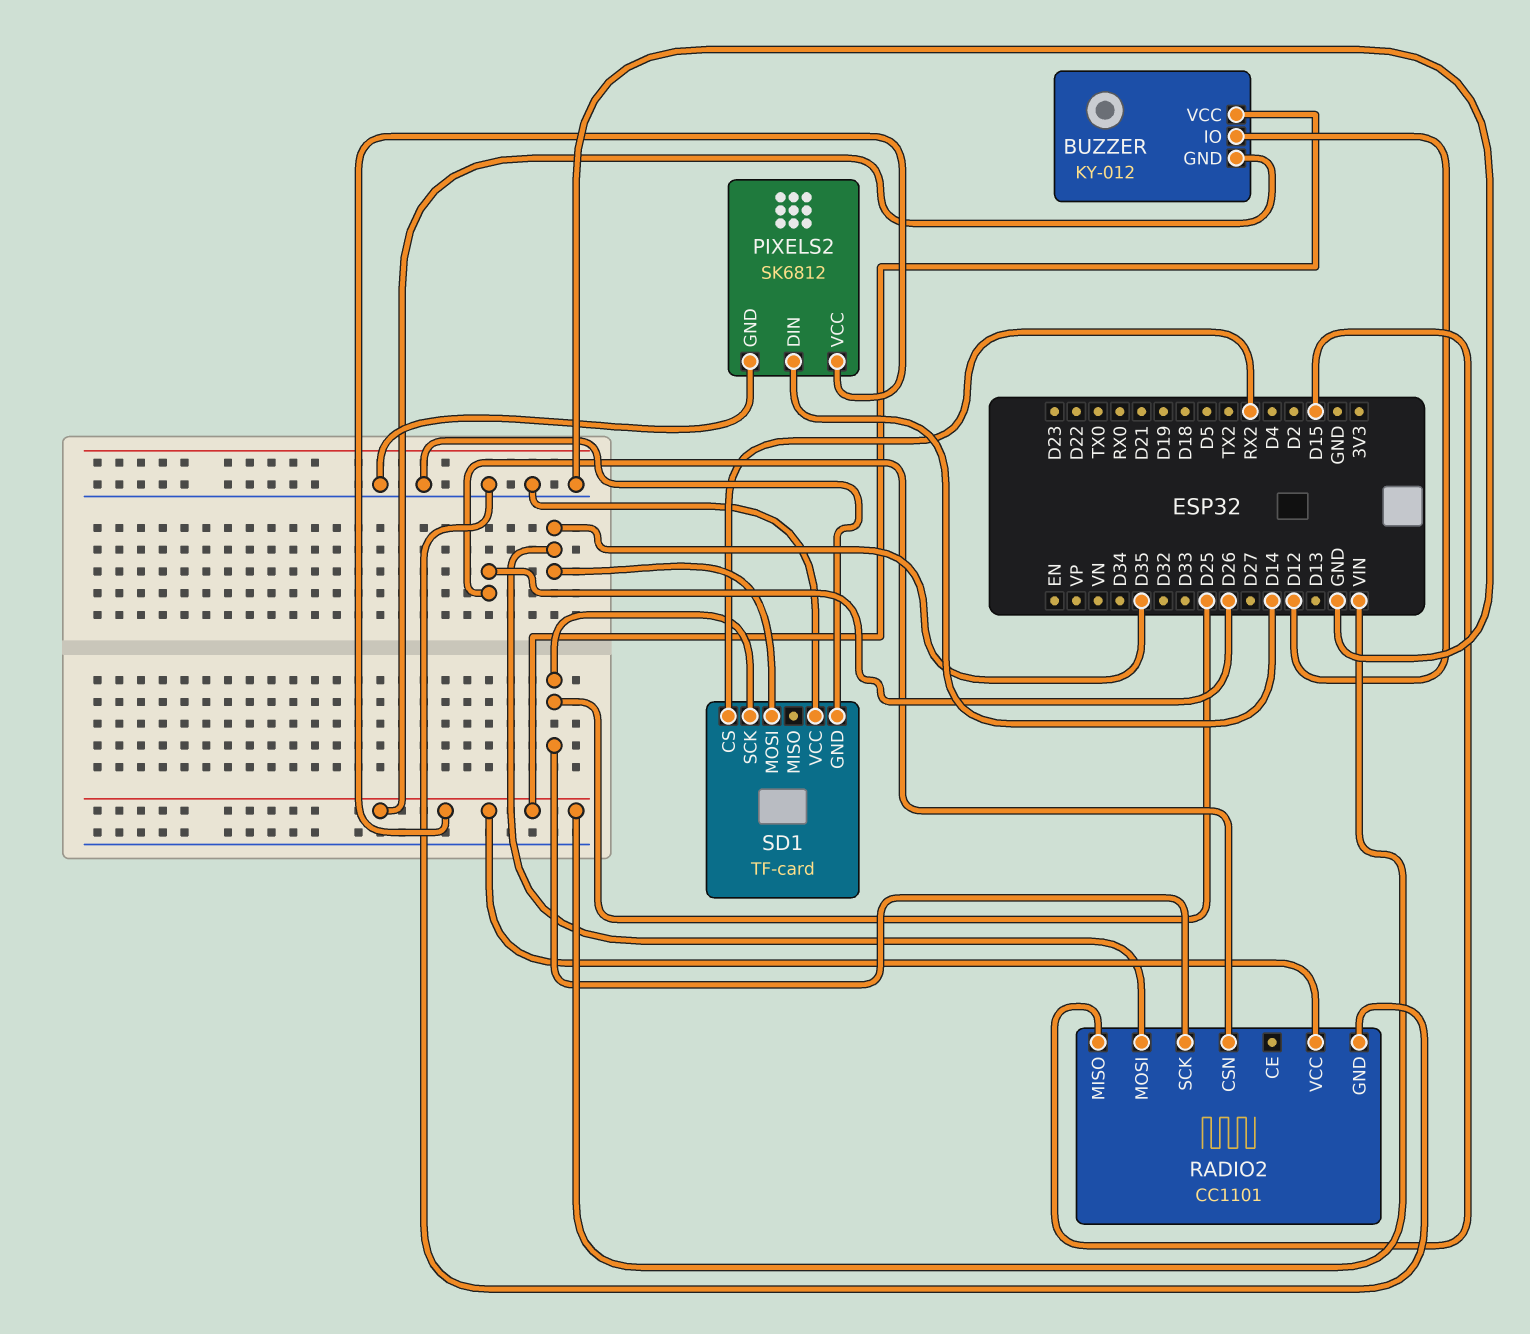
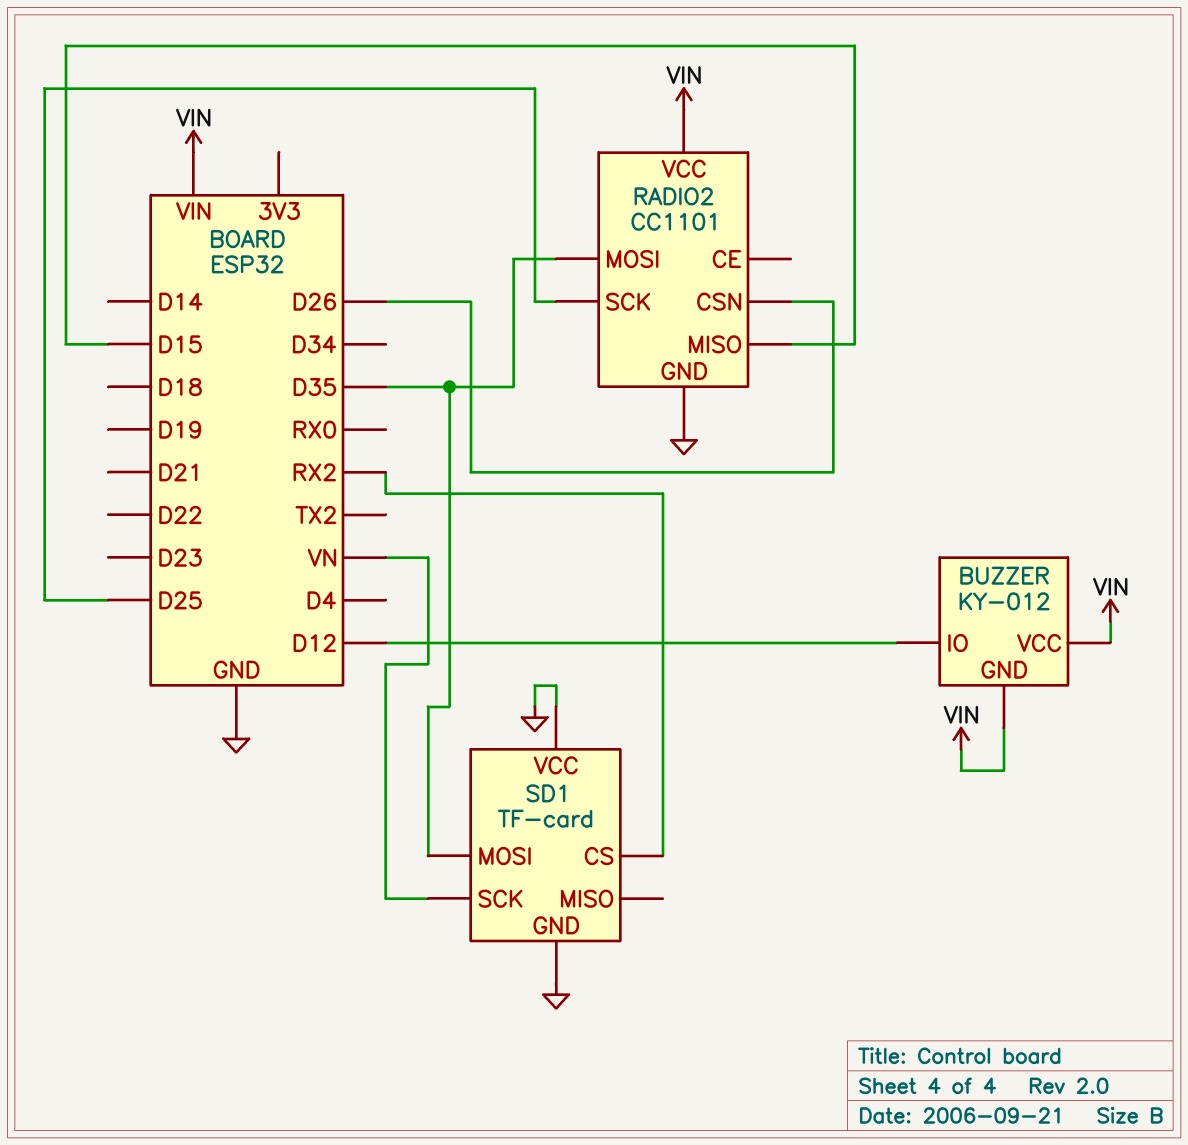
PIXELS2: SK6812 -> none
PIXELS2 pin DIN: D14 -> none
PIXELS2 pin GND: GND -> none
PIXELS2 pin VCC: VIN -> none
SD1 pin SCK: D25 -> VN

